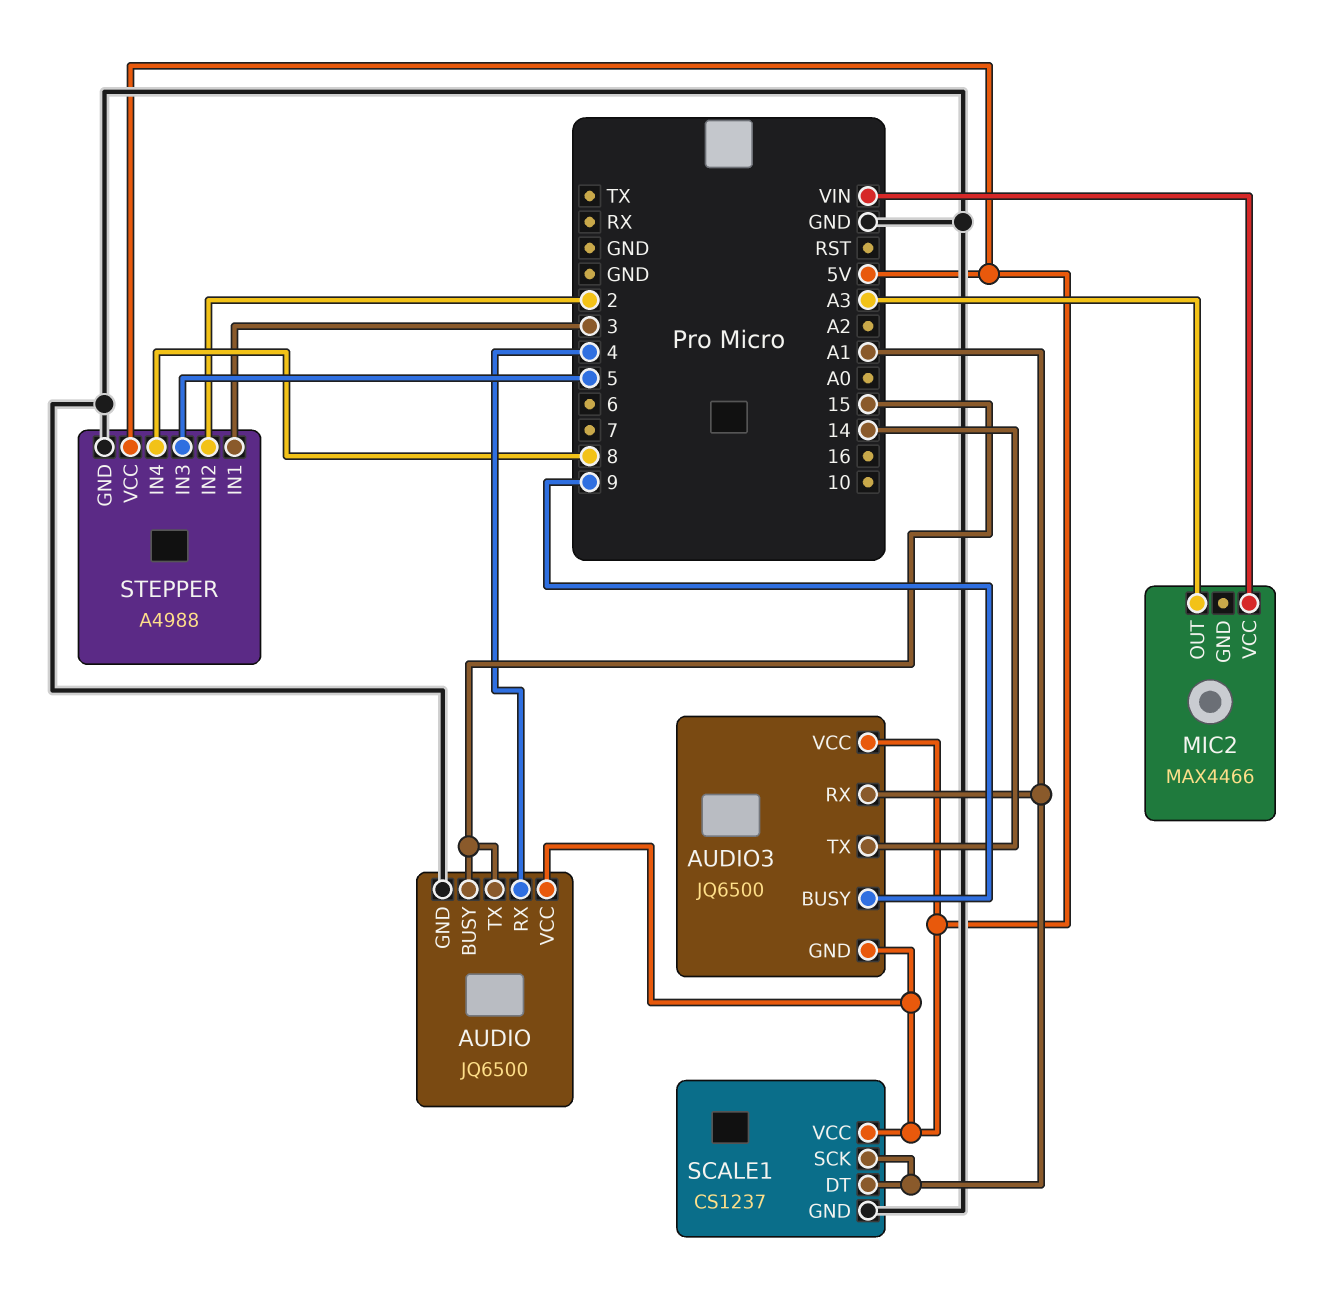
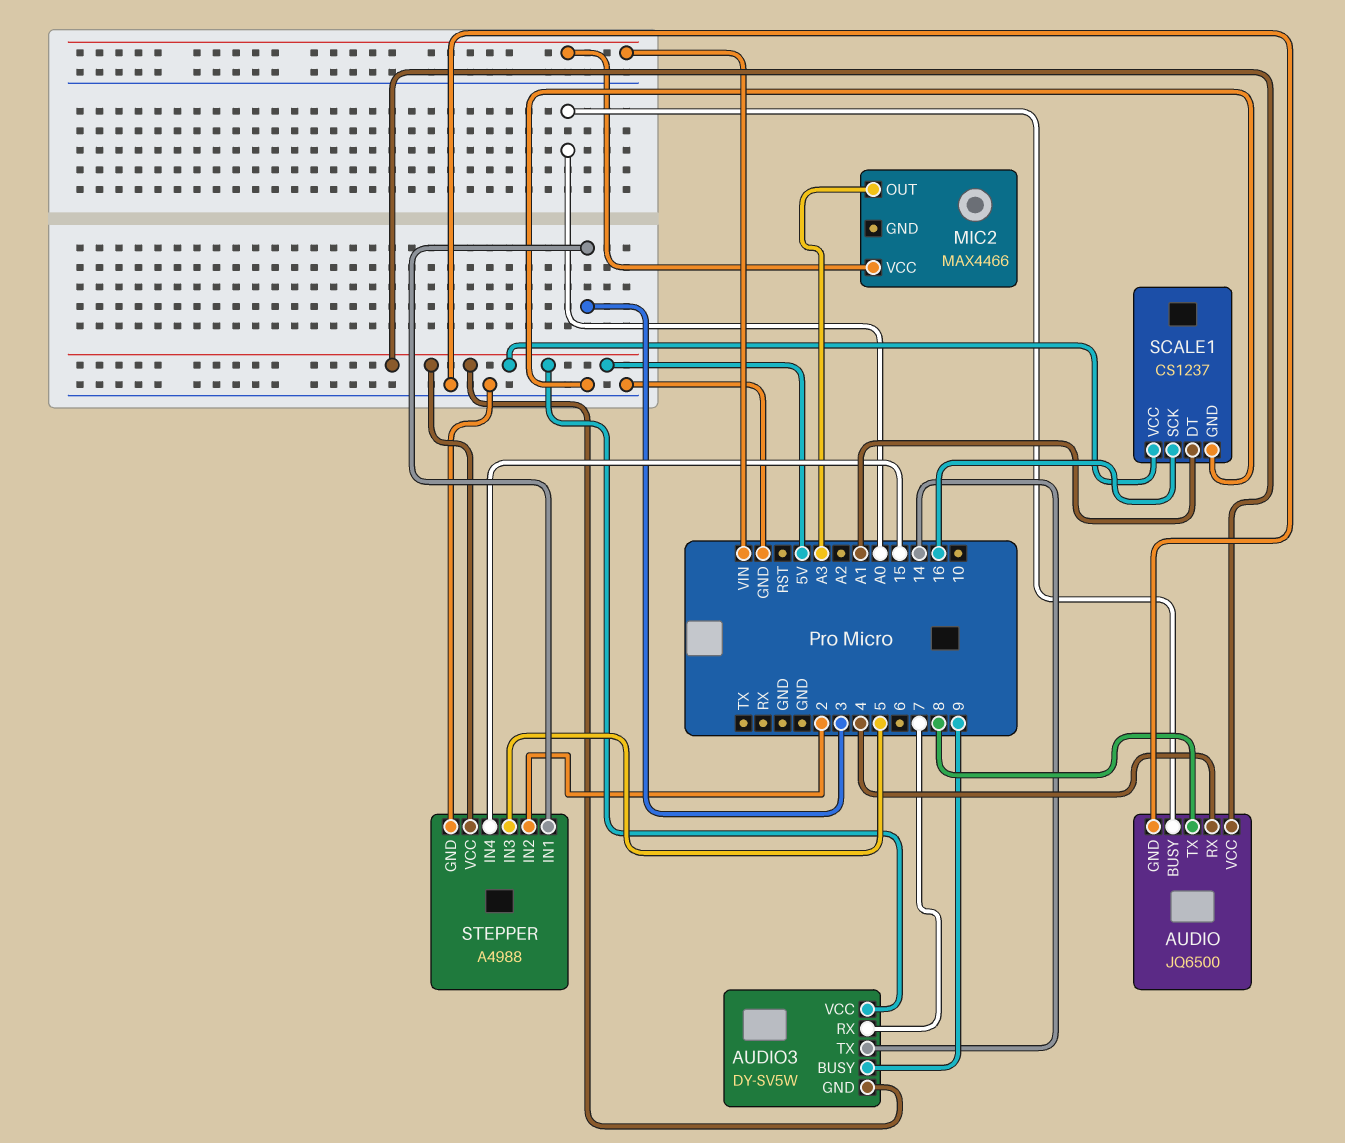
AUDIO pin BUSY: 15 -> A0
AUDIO pin TX: 15 -> 8
AUDIO3: JQ6500 -> DY-SV5W
AUDIO3 pin RX: A1 -> 7
SCALE1 pin SCK: A1 -> 16
STEPPER pin IN4: 8 -> 15

